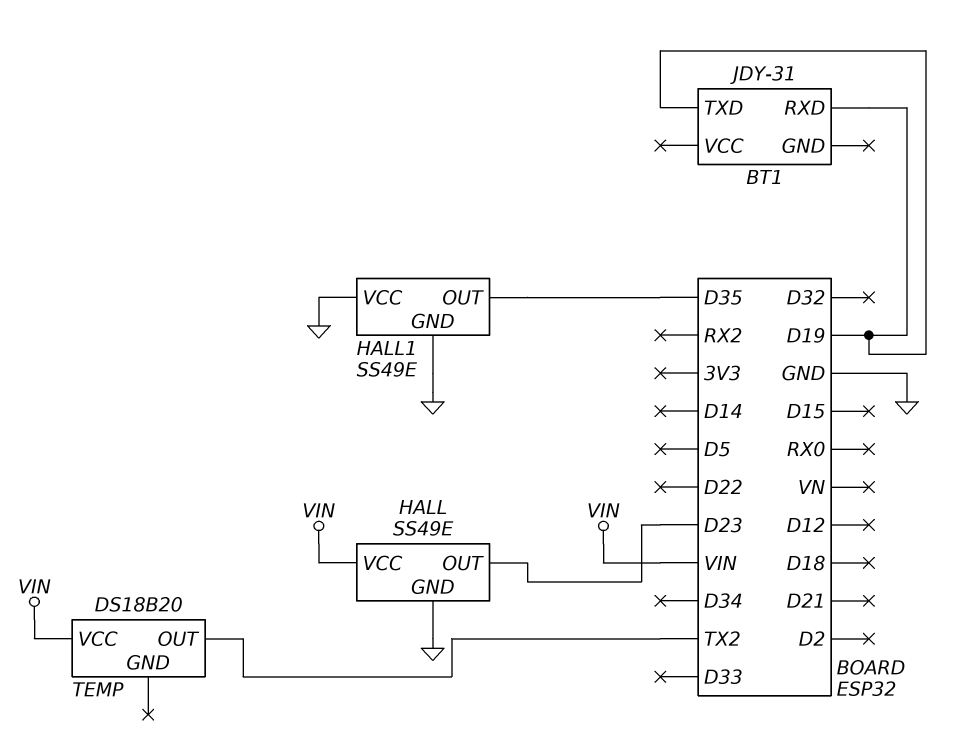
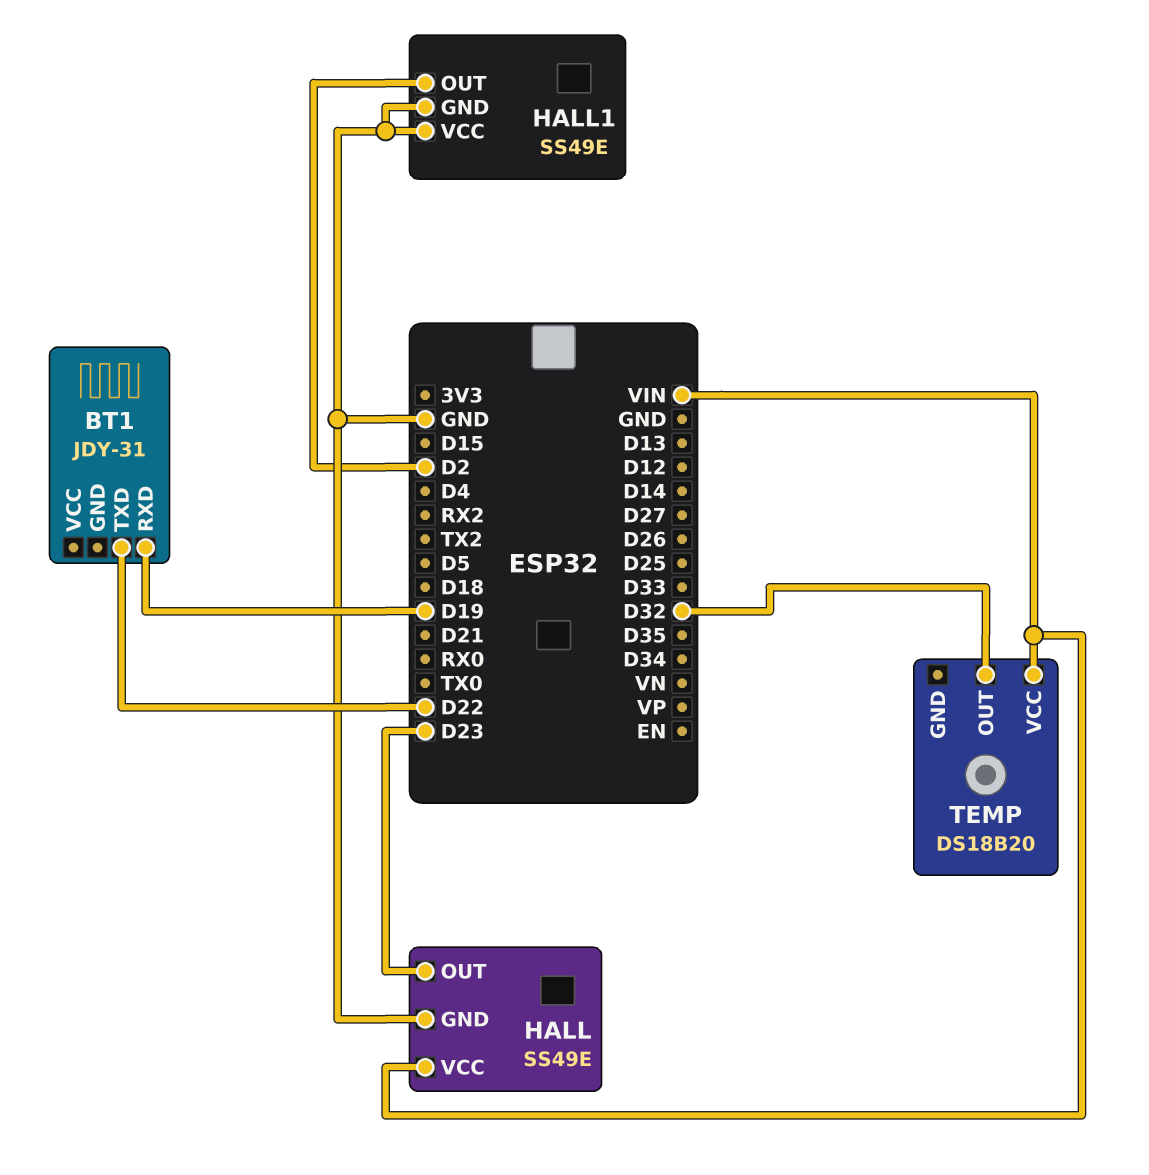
BT1 pin TXD: D19 -> D22
HALL1 pin OUT: D35 -> D2
TEMP pin OUT: TX2 -> D32

